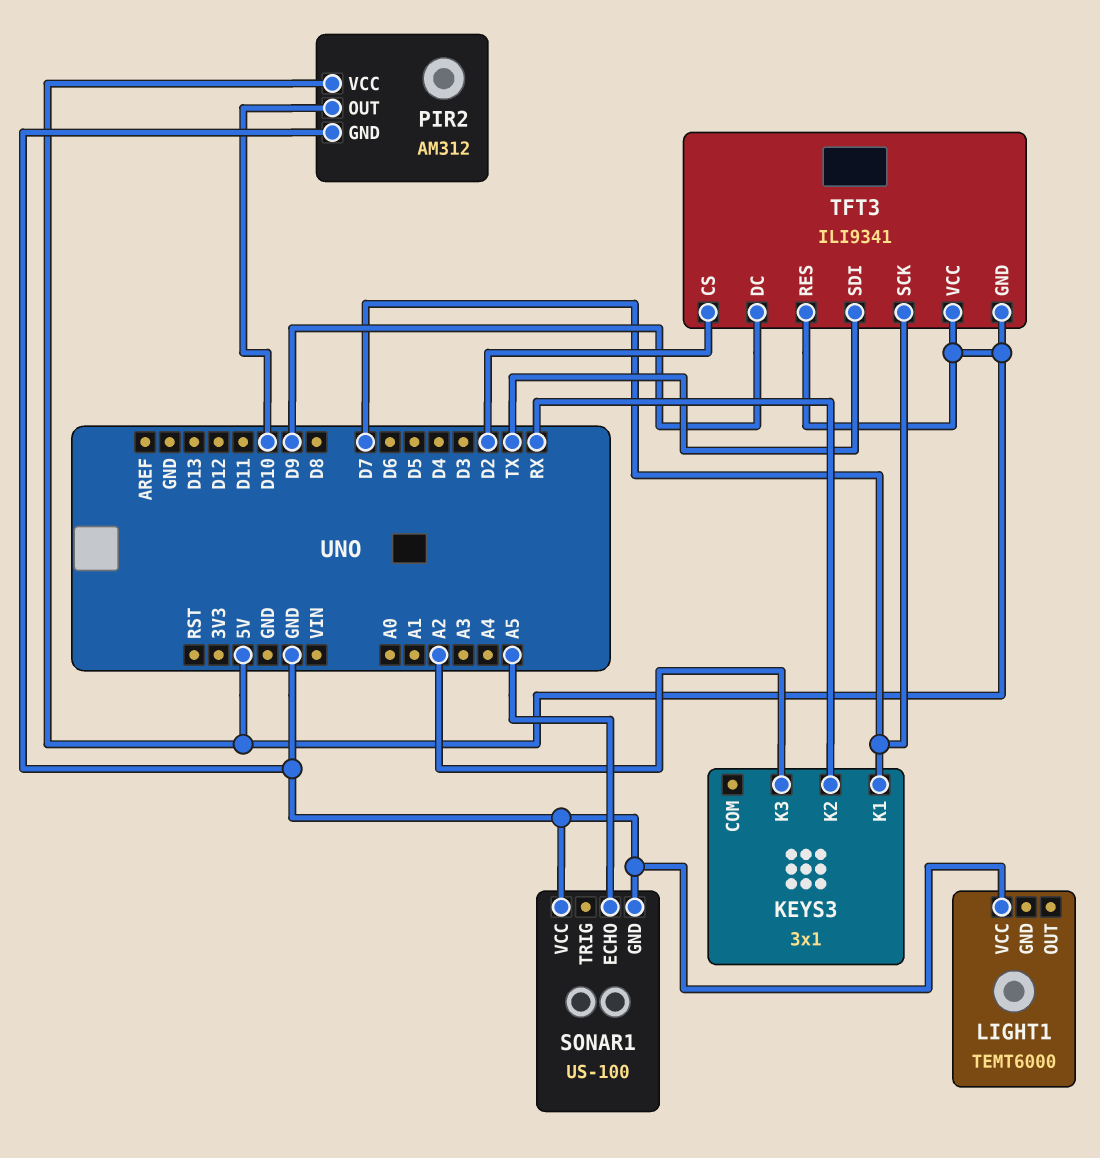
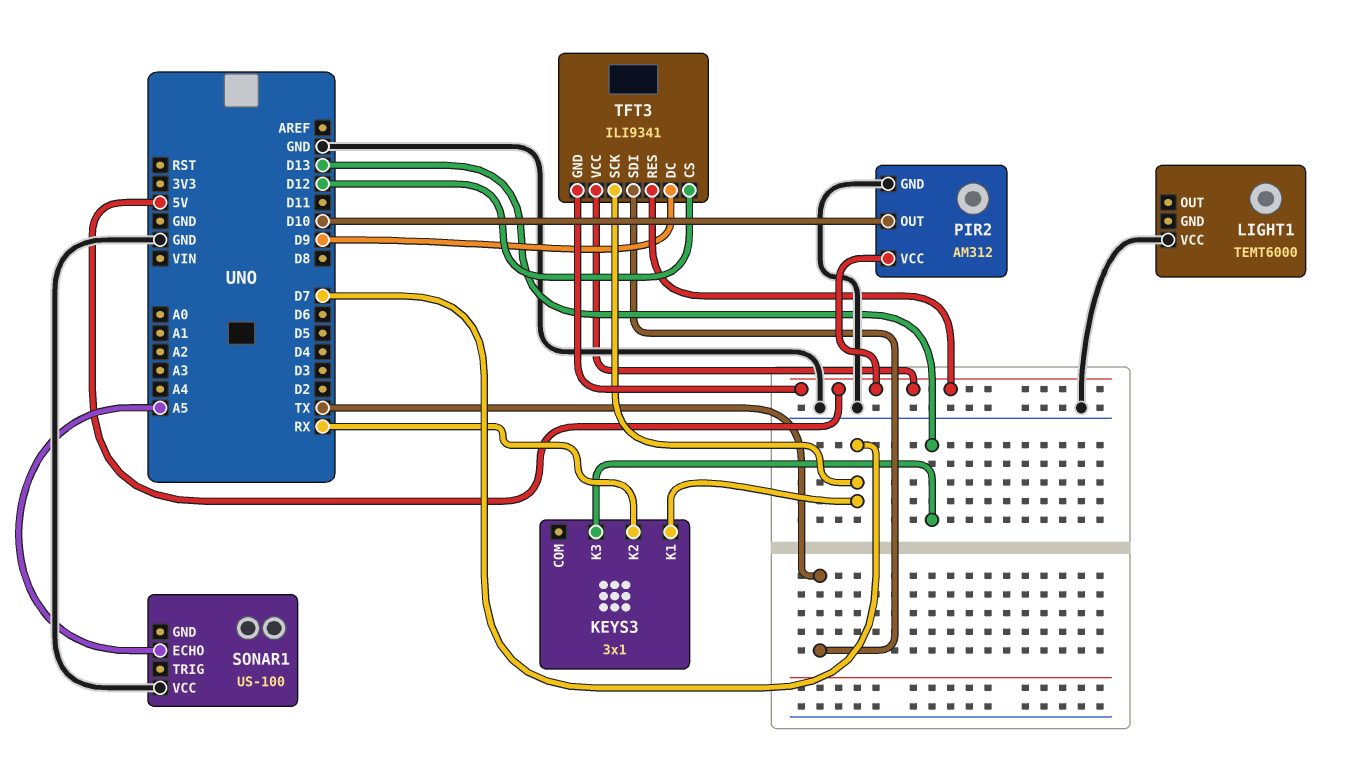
KEYS3 pin K3: A2 -> D13
SONAR1 pin GND: GND -> none
TFT3 pin CS: D2 -> D12

